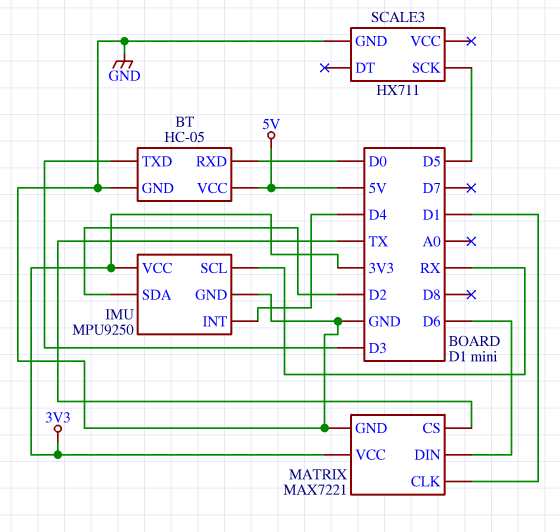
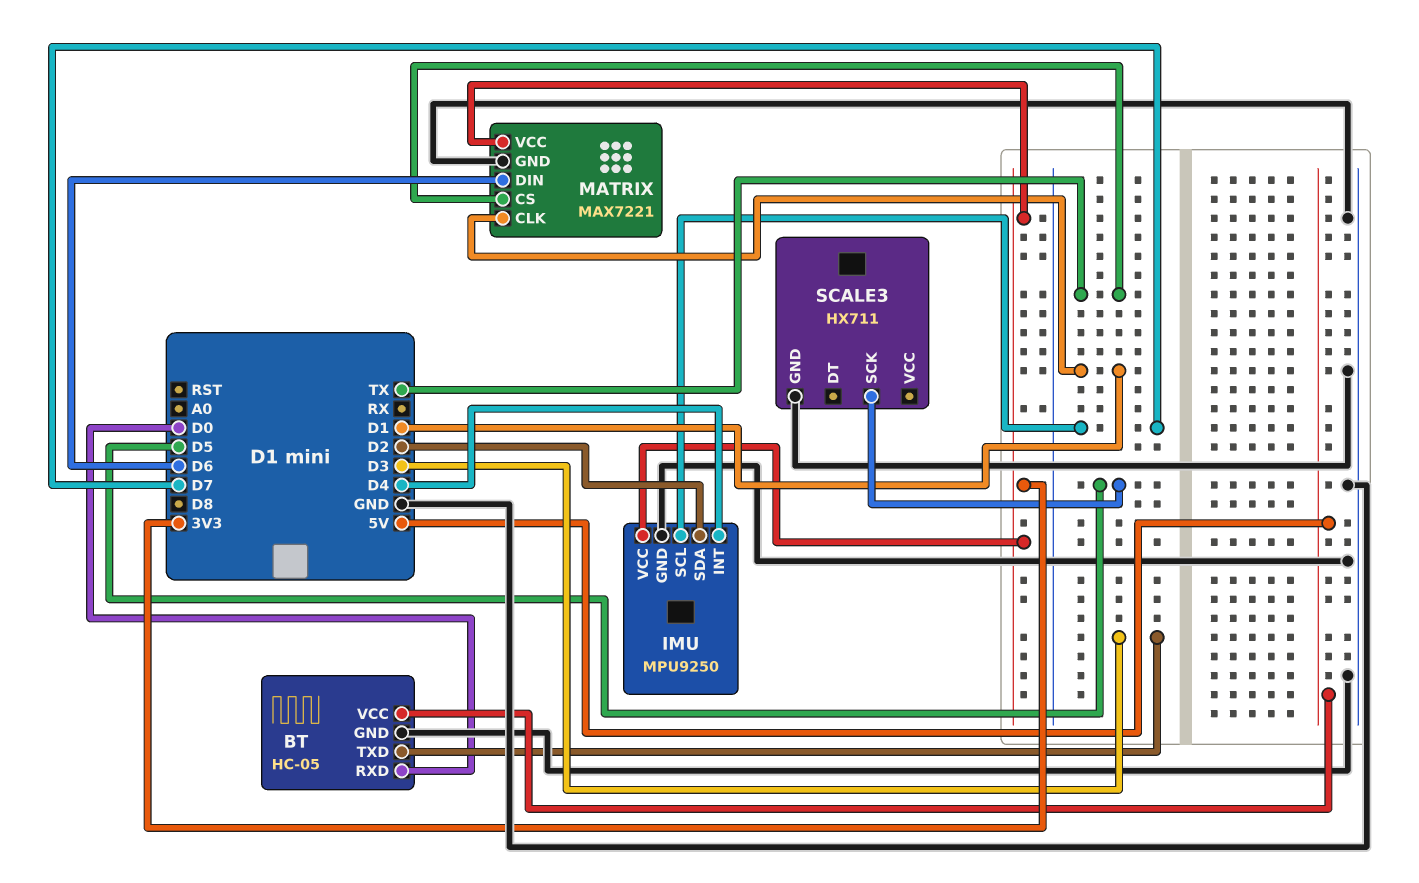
IMU pin SCL: RX -> D7

